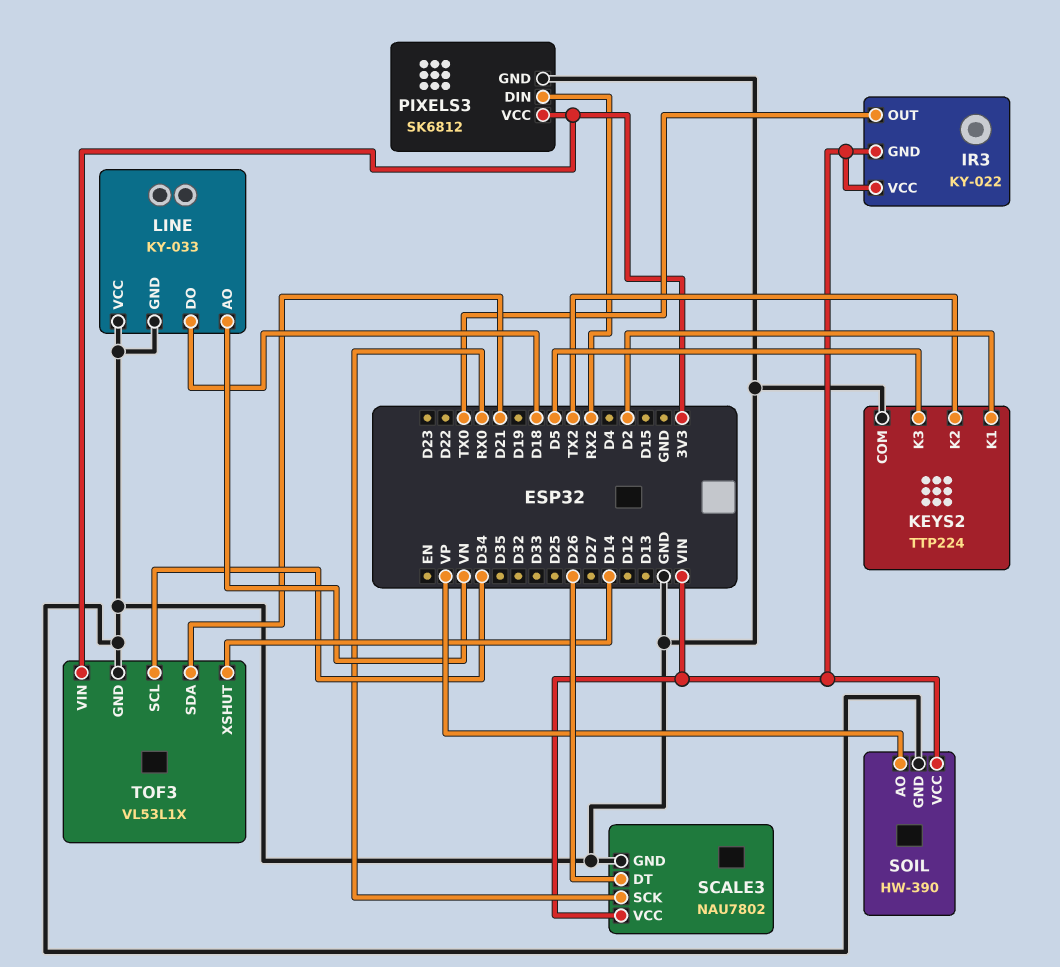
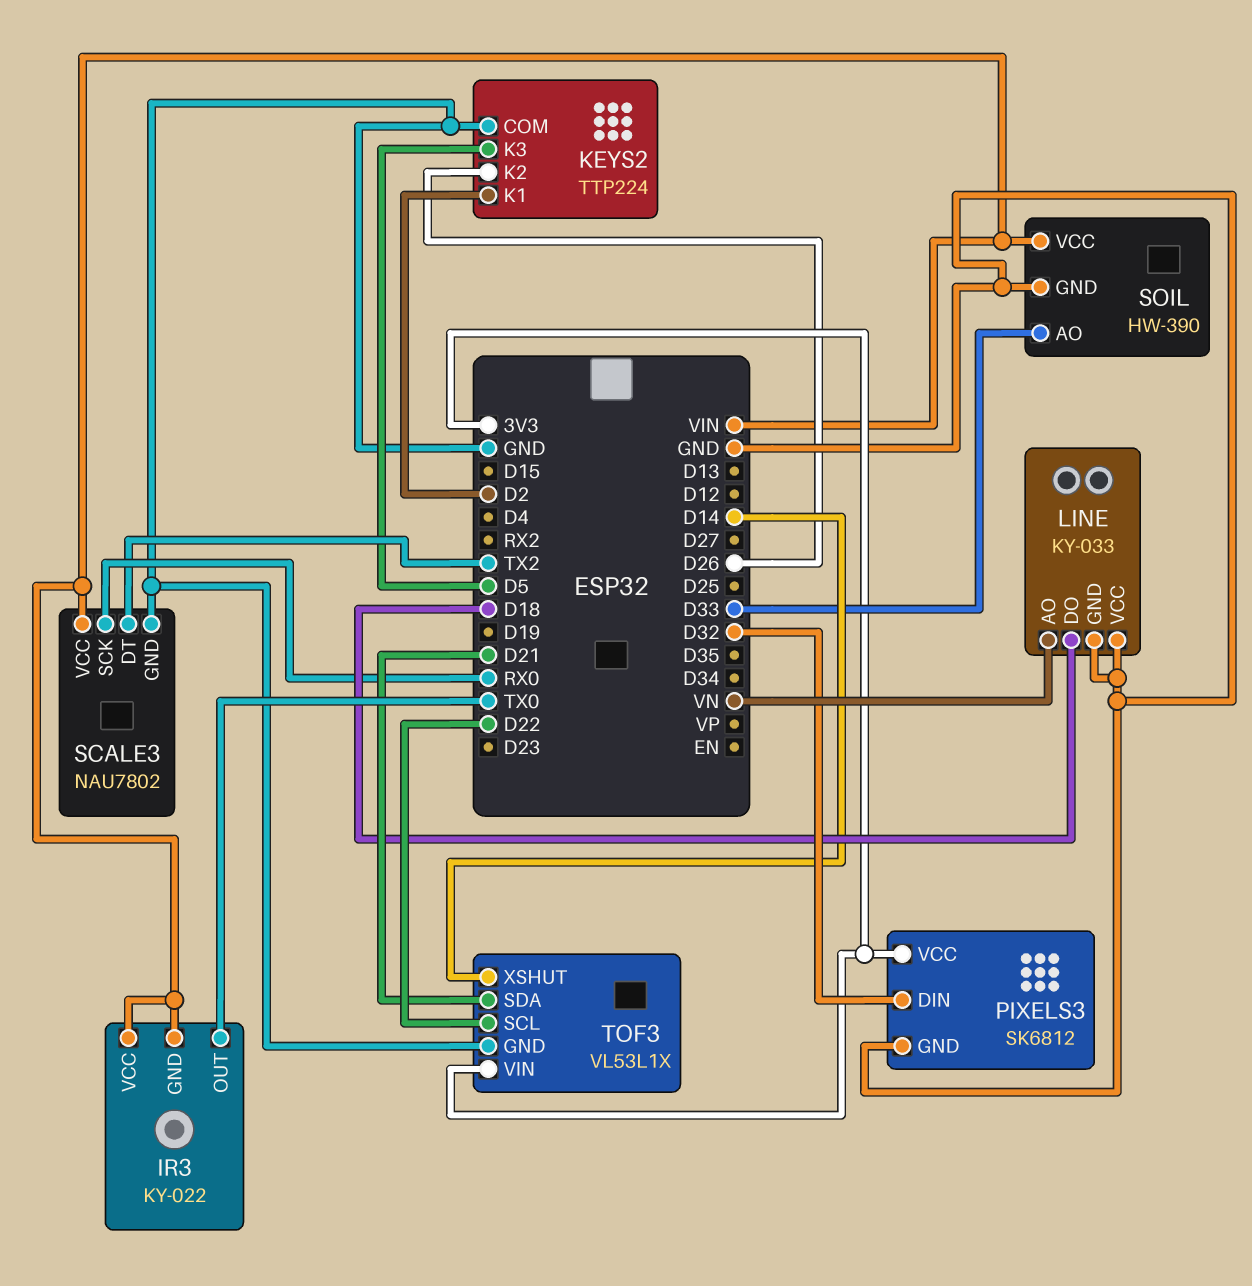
KEYS2 pin K2: TX2 -> D26
PIXELS3 pin DIN: RX2 -> D32
SCALE3 pin DT: D26 -> TX2
SOIL pin AO: VP -> D33
TOF3 pin SCL: D34 -> D22

